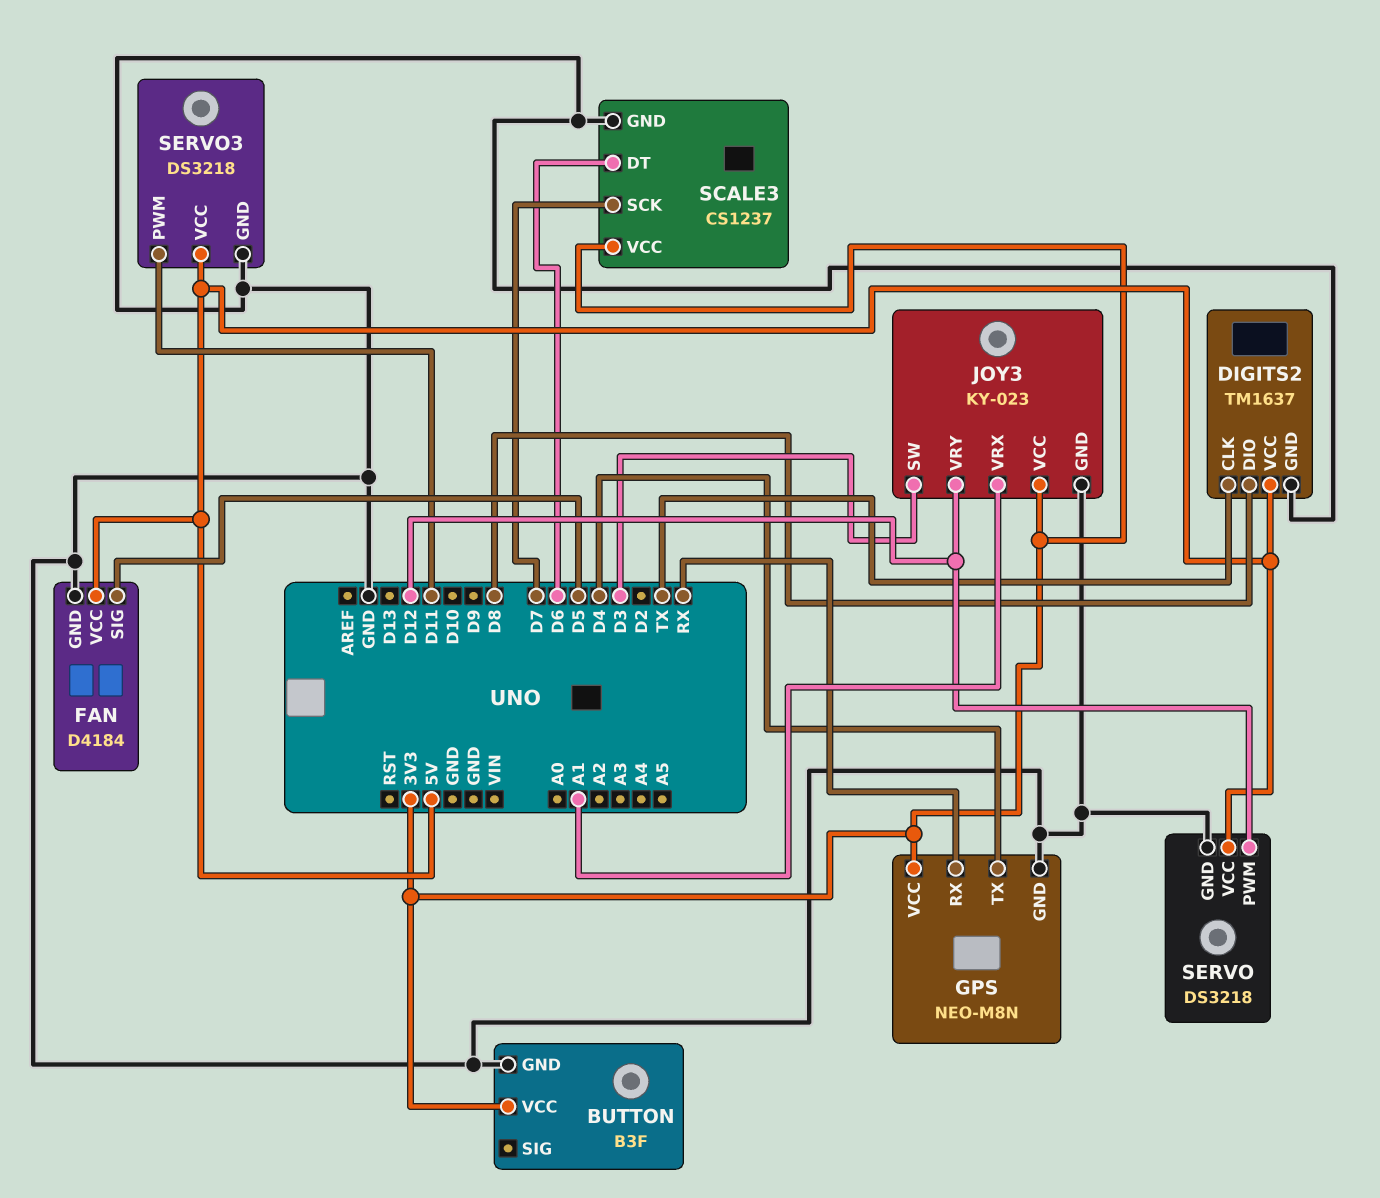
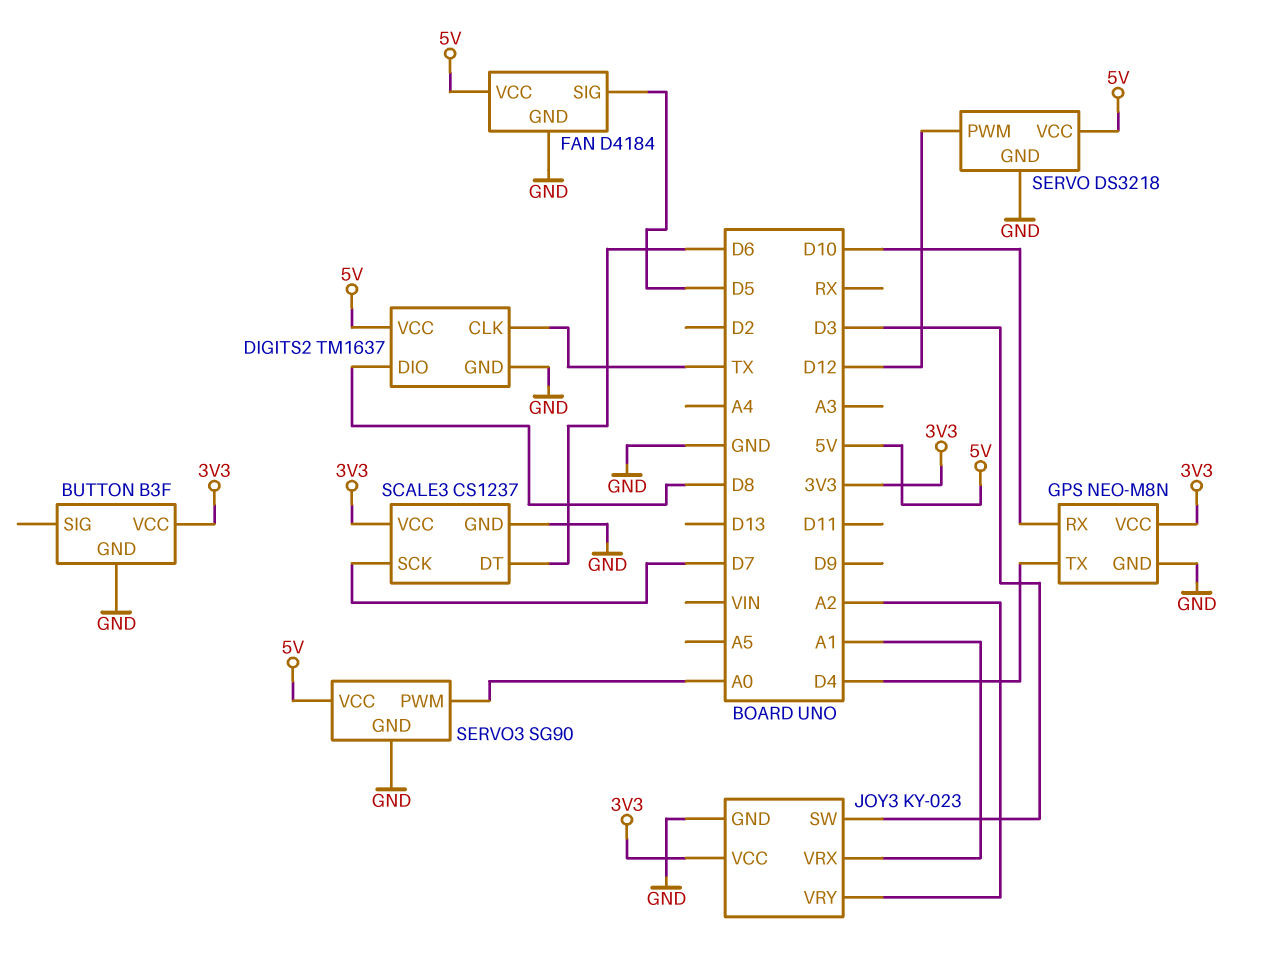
GPS pin RX: RX -> D10
JOY3 pin VRY: D12 -> A2
SERVO3: DS3218 -> SG90
SERVO3 pin PWM: D11 -> A0

